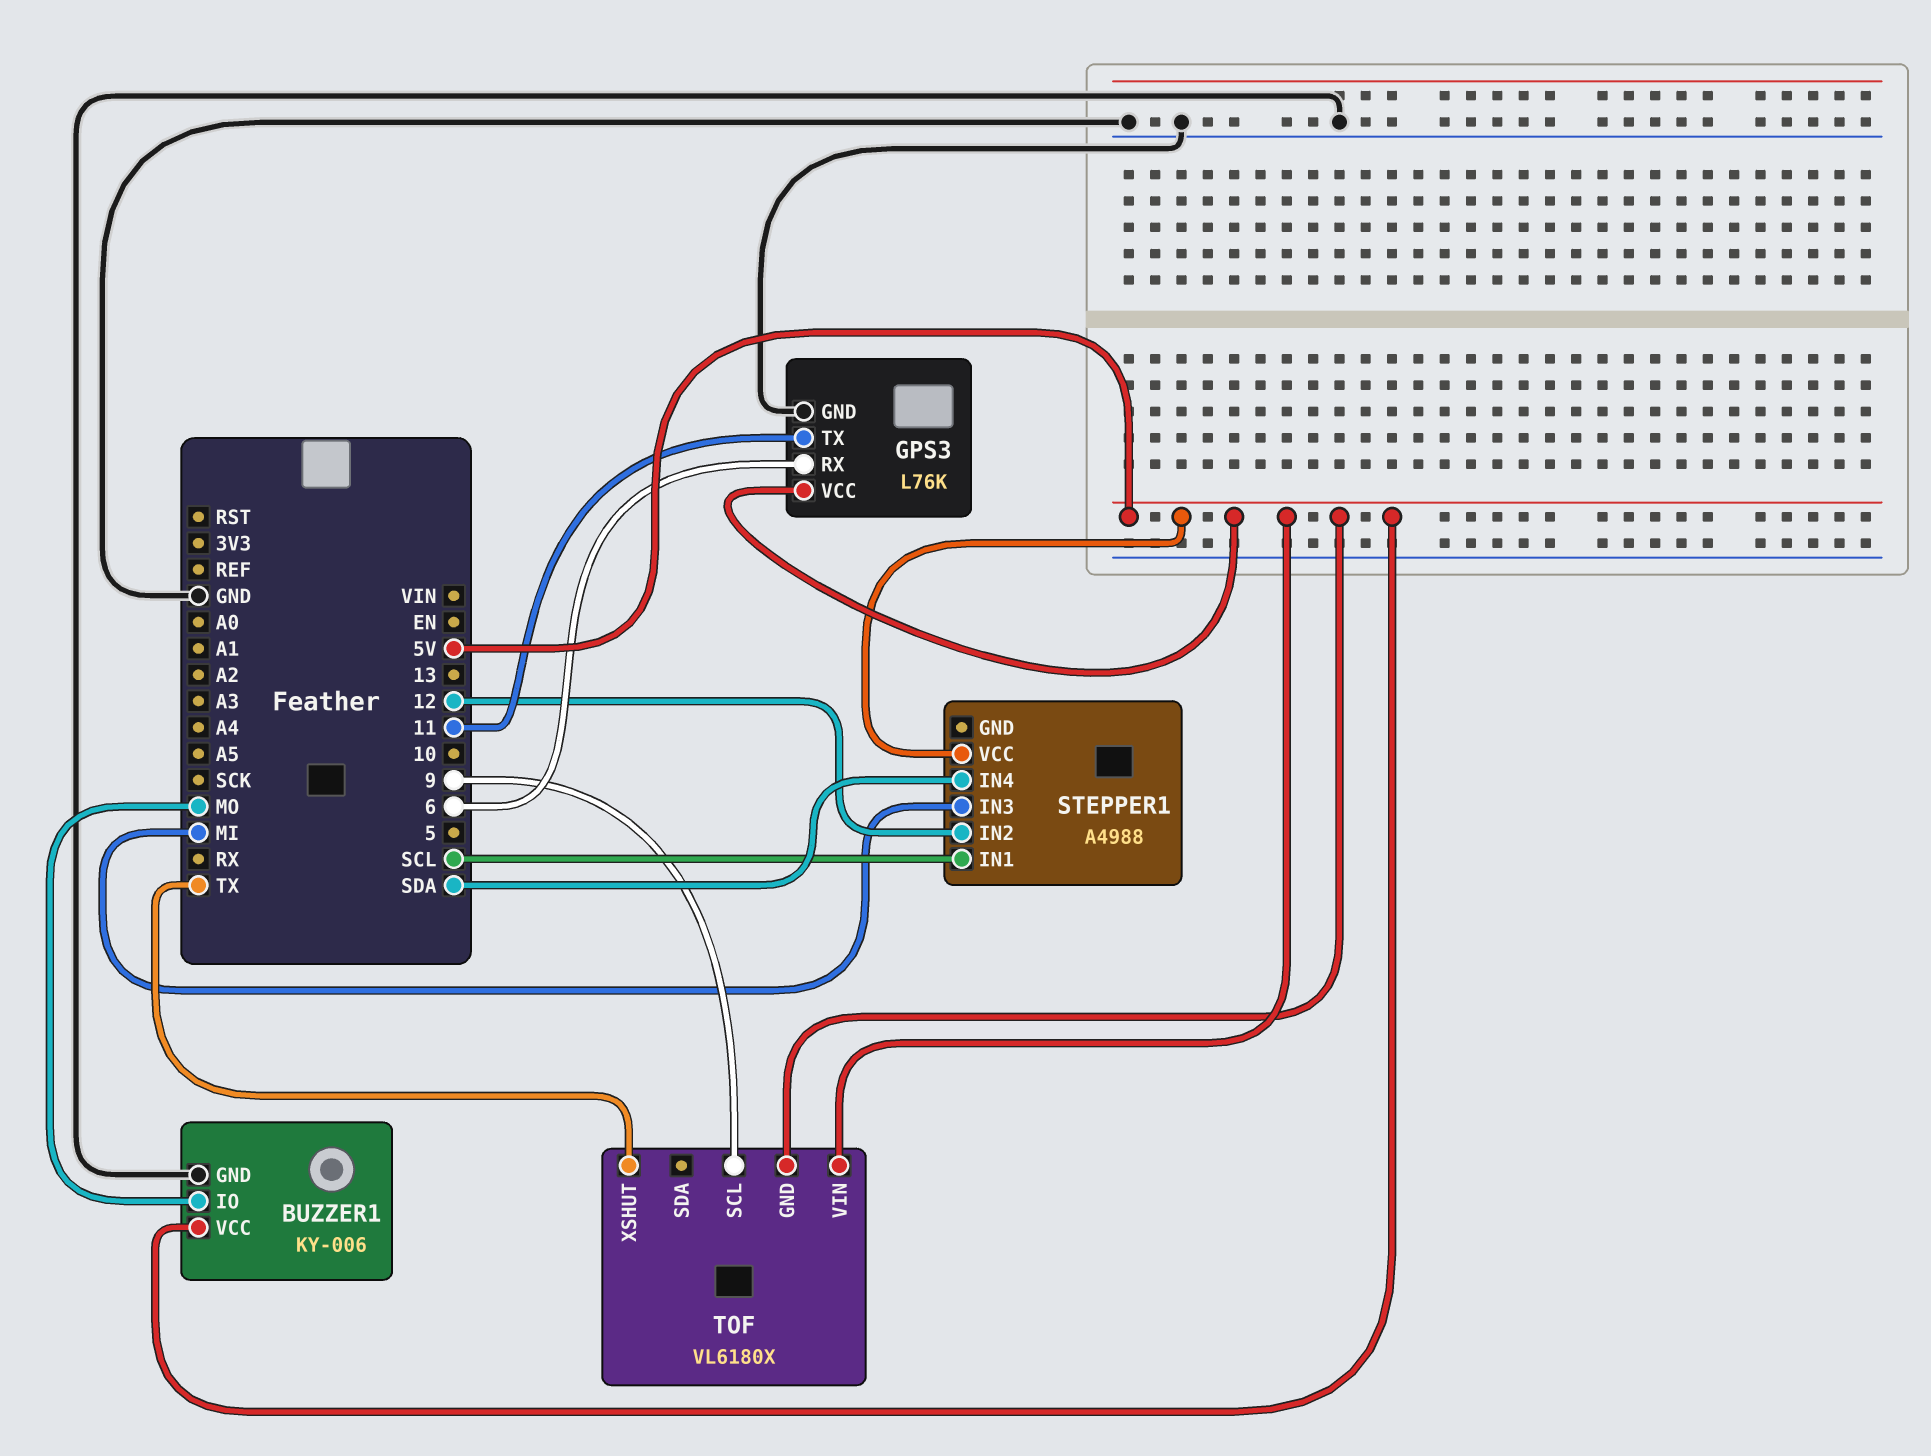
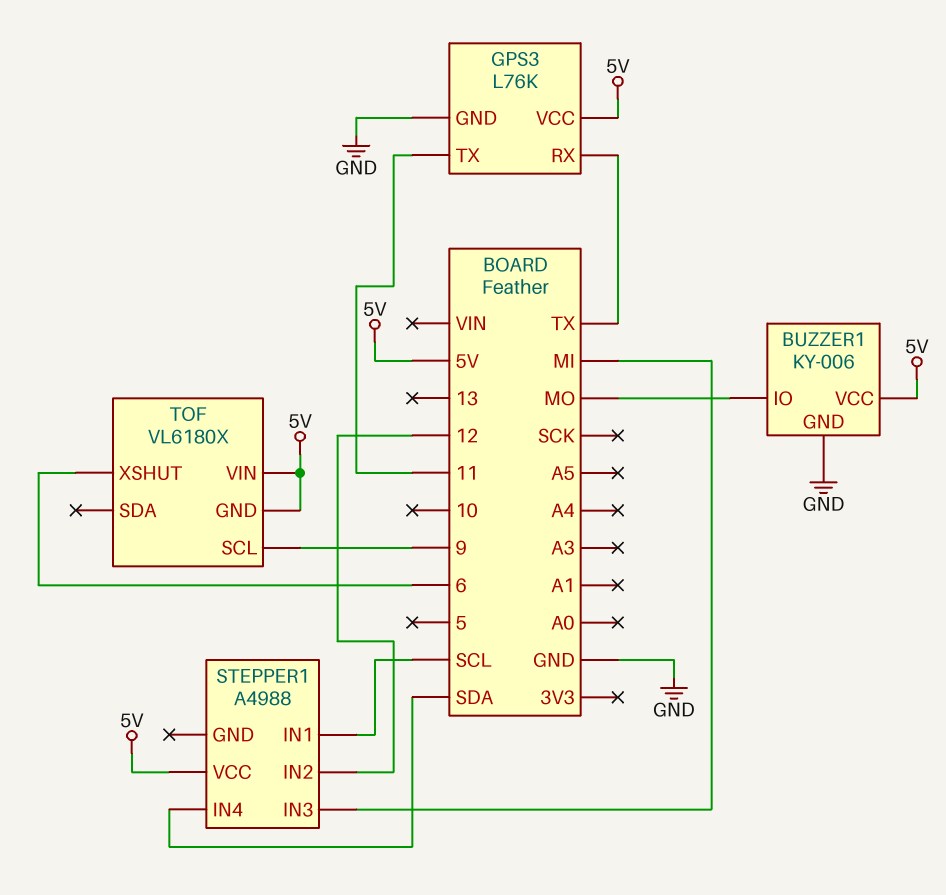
GPS3 pin RX: 6 -> TX
TOF pin XSHUT: TX -> 6

